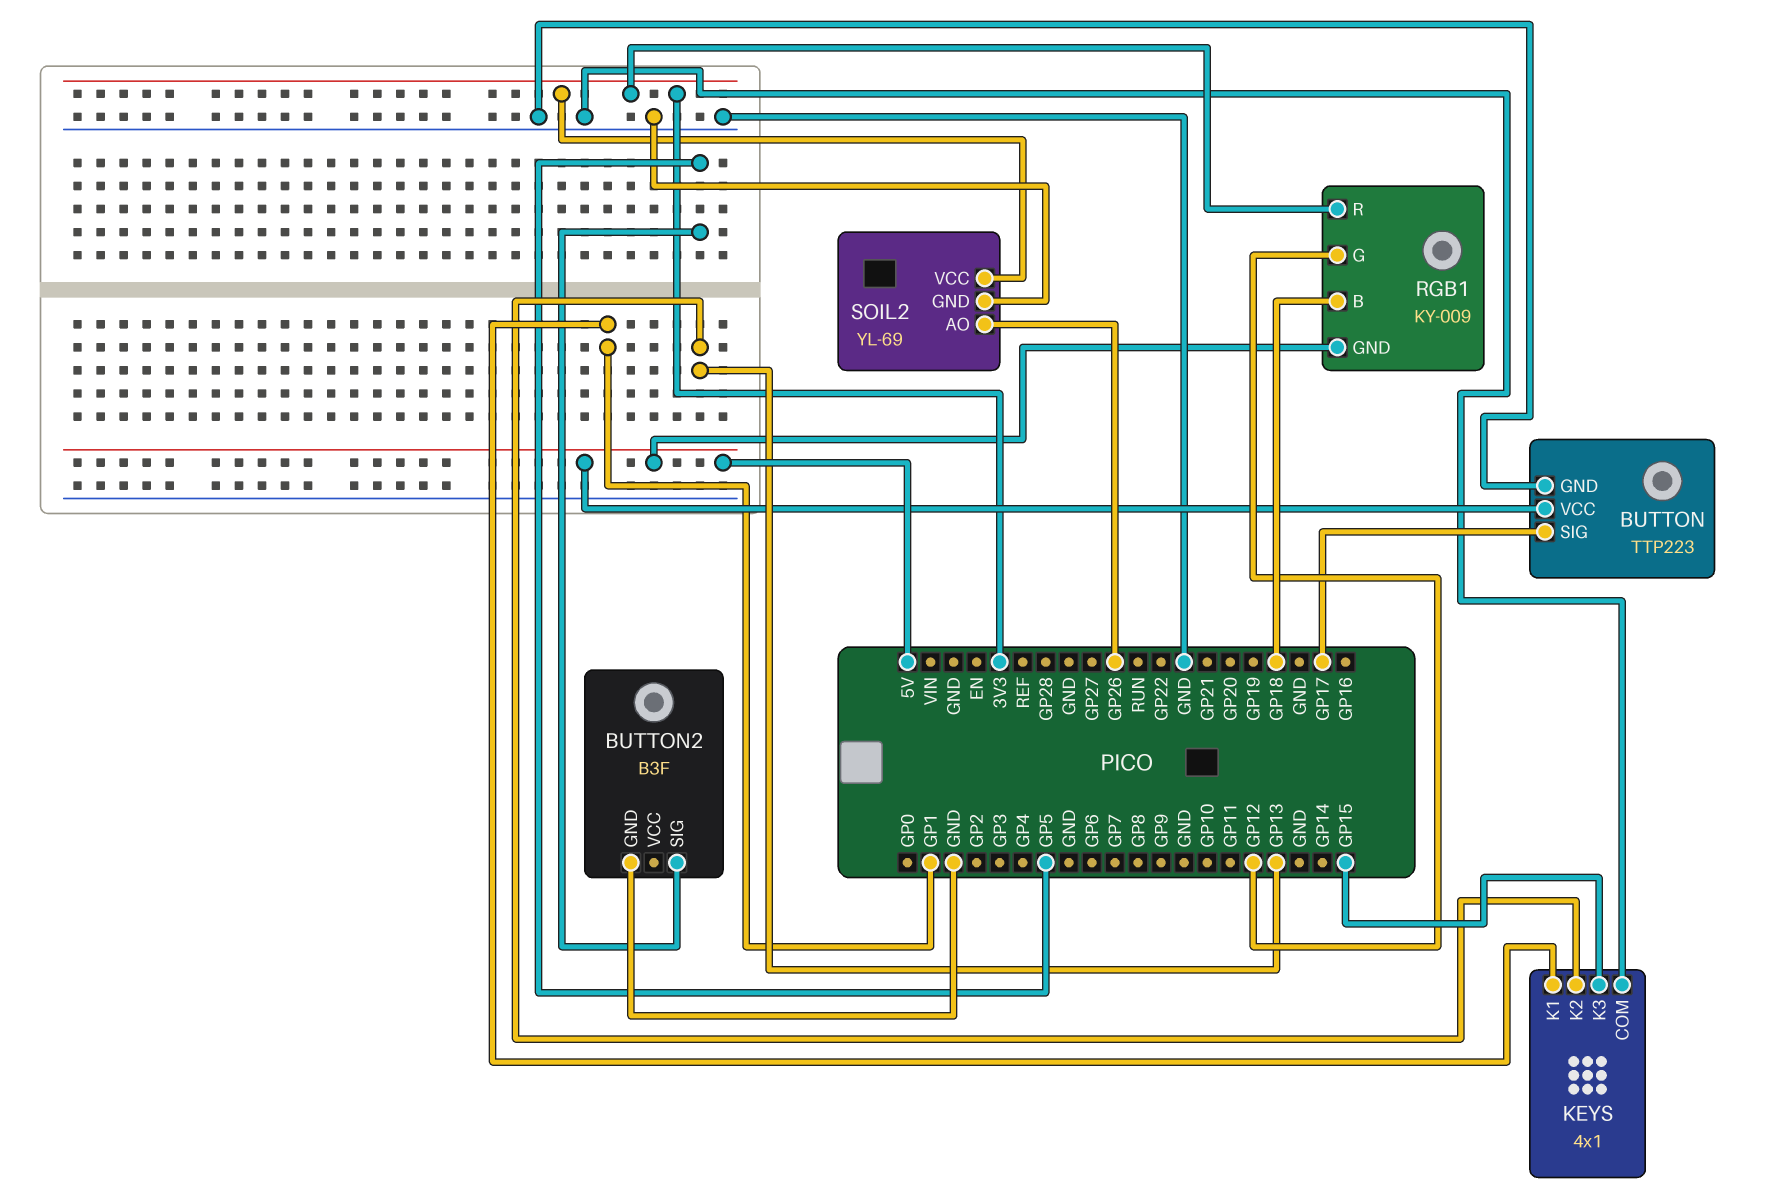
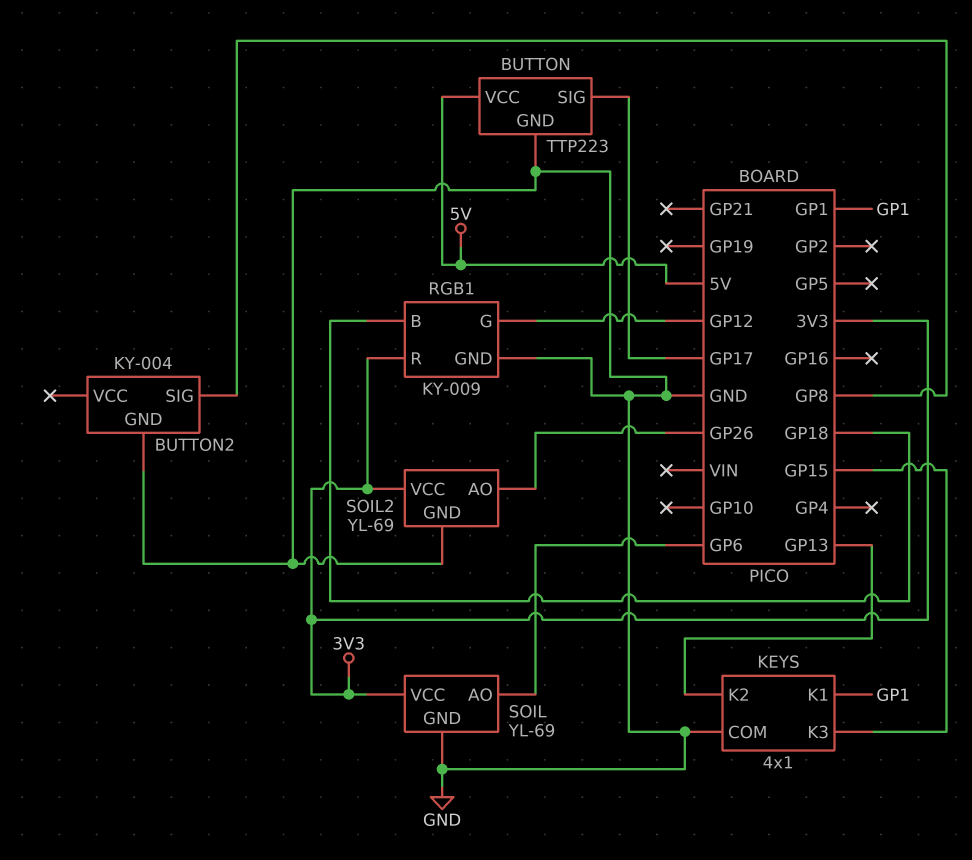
BUTTON2: B3F -> KY-004
BUTTON2 pin SIG: GP5 -> GP8
RGB1 pin GND: 5V -> GND
SOIL: none -> YL-69
SOIL pin AO: none -> GP6
SOIL pin GND: none -> GND
SOIL pin VCC: none -> 3V3

